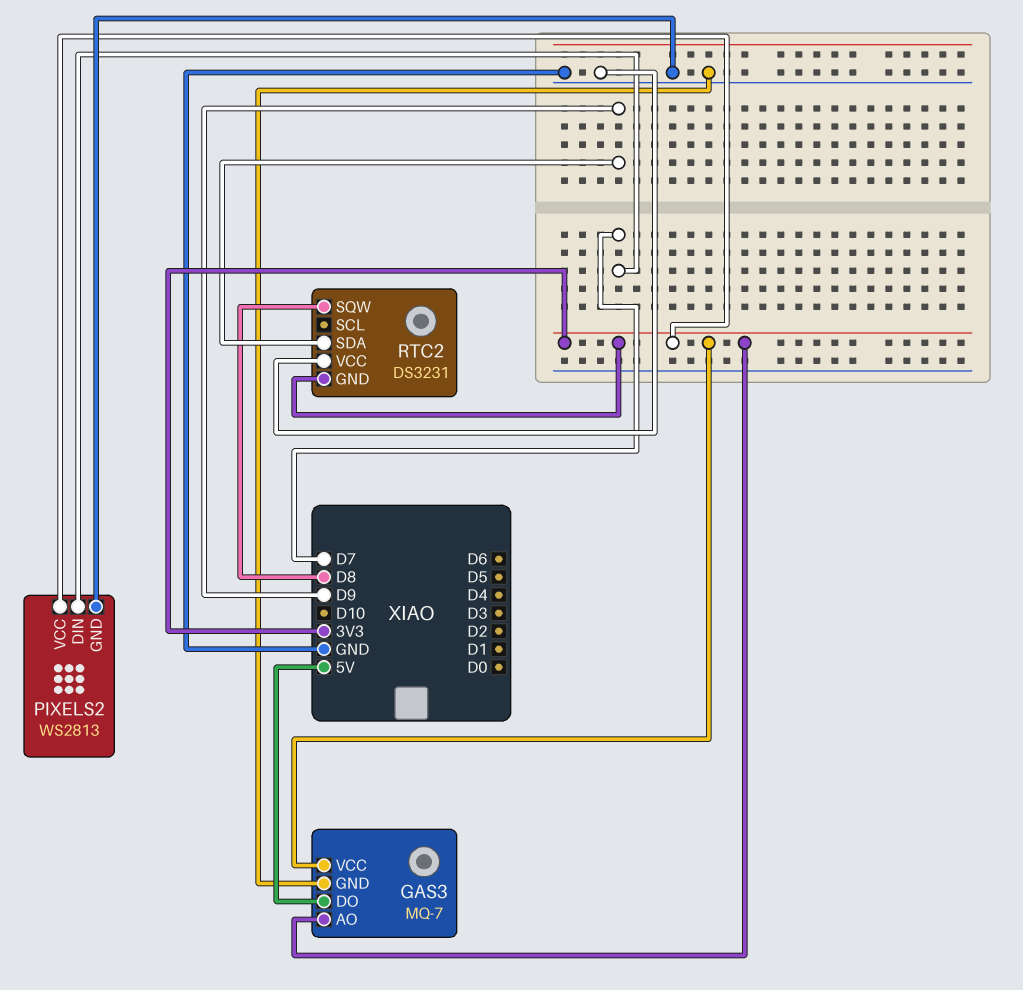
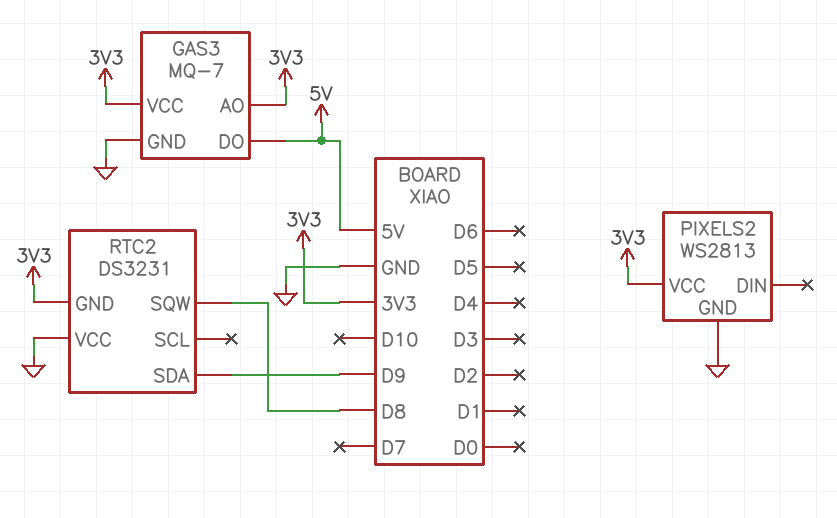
PIXELS2 pin DIN: D7 -> none

